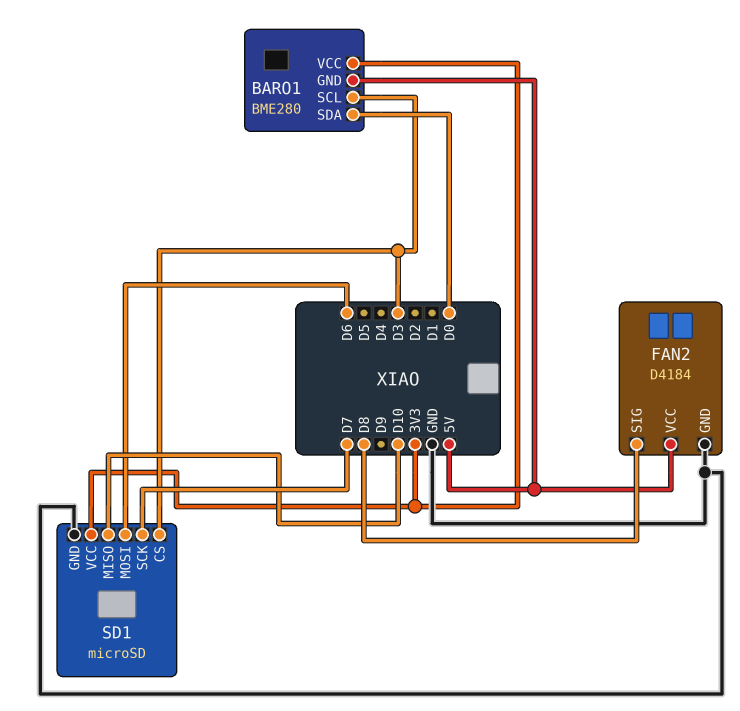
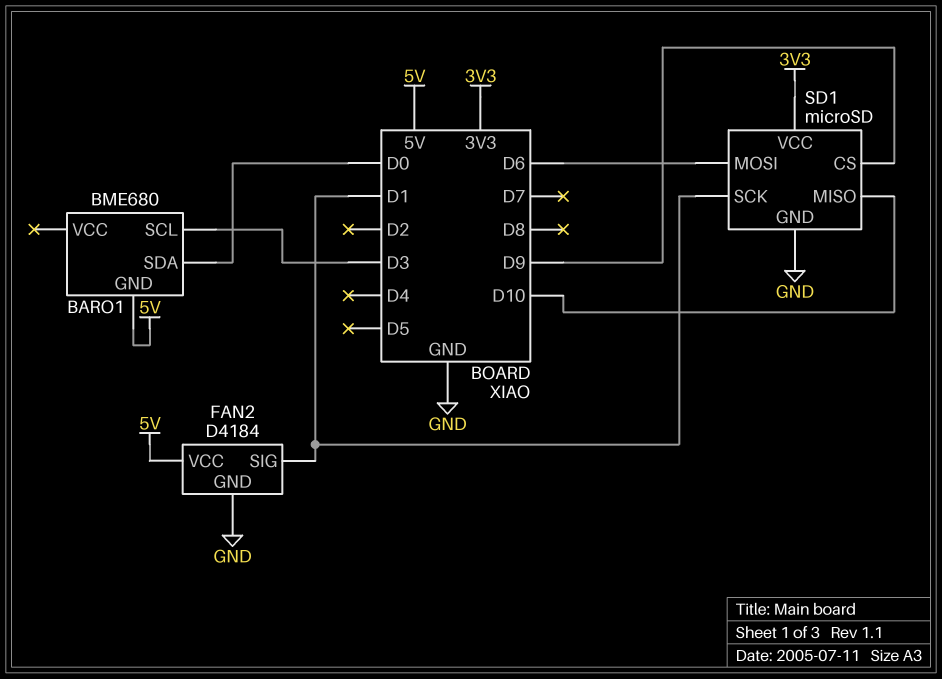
BARO1: BME280 -> BME680
BARO1 pin VCC: 3V3 -> none
FAN2 pin SIG: D8 -> D1
SD1 pin CS: D3 -> D9
SD1 pin SCK: D7 -> D1

